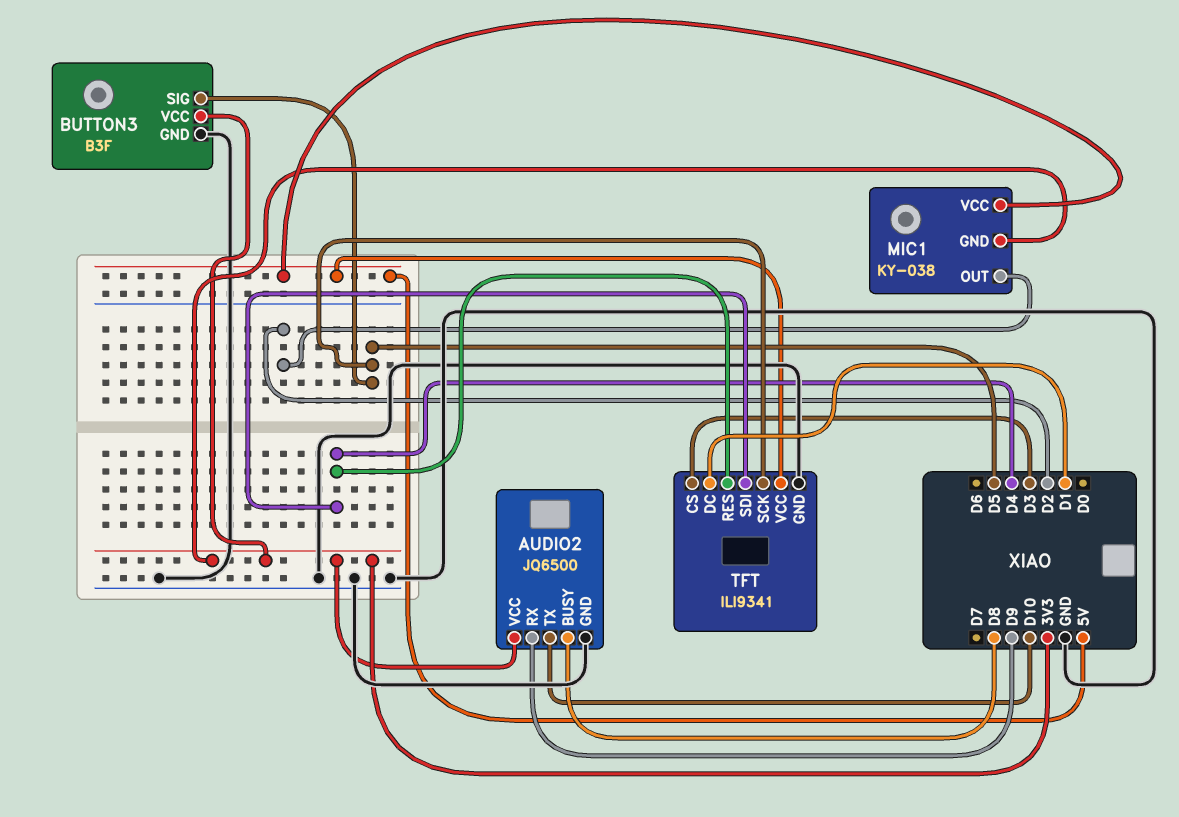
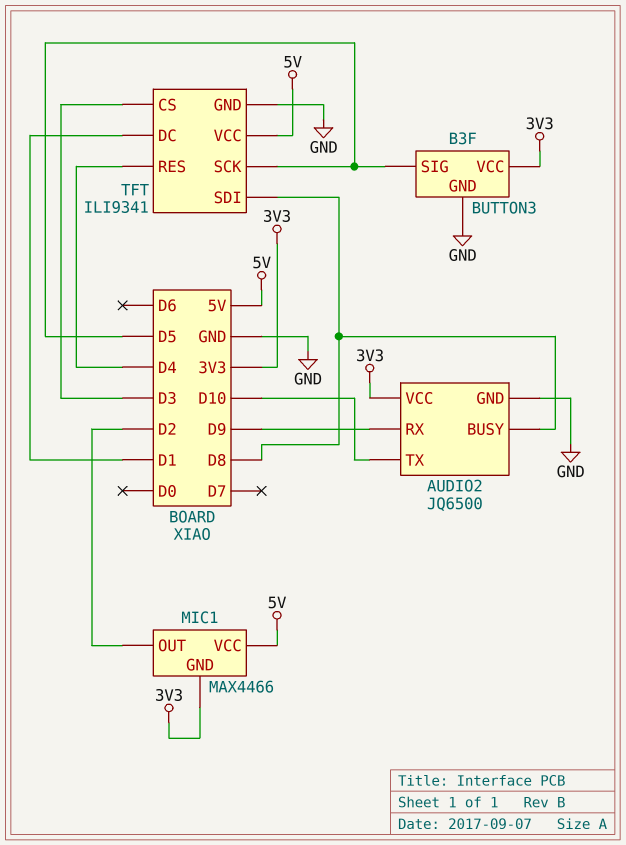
MIC1: KY-038 -> MAX4466
TFT pin SDI: D4 -> D8

